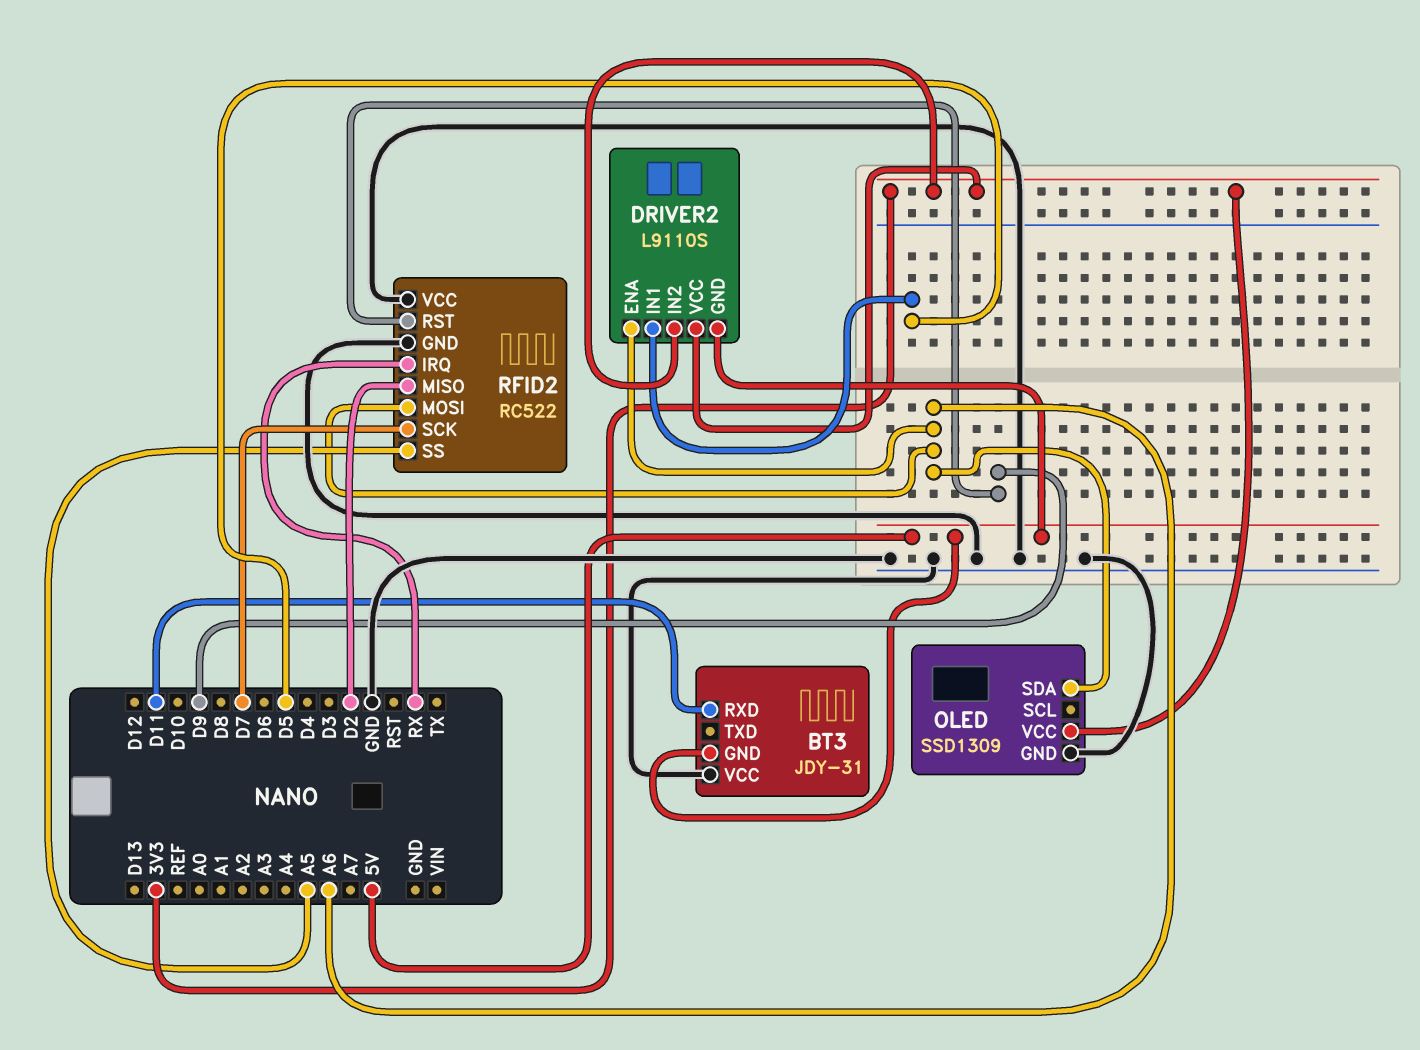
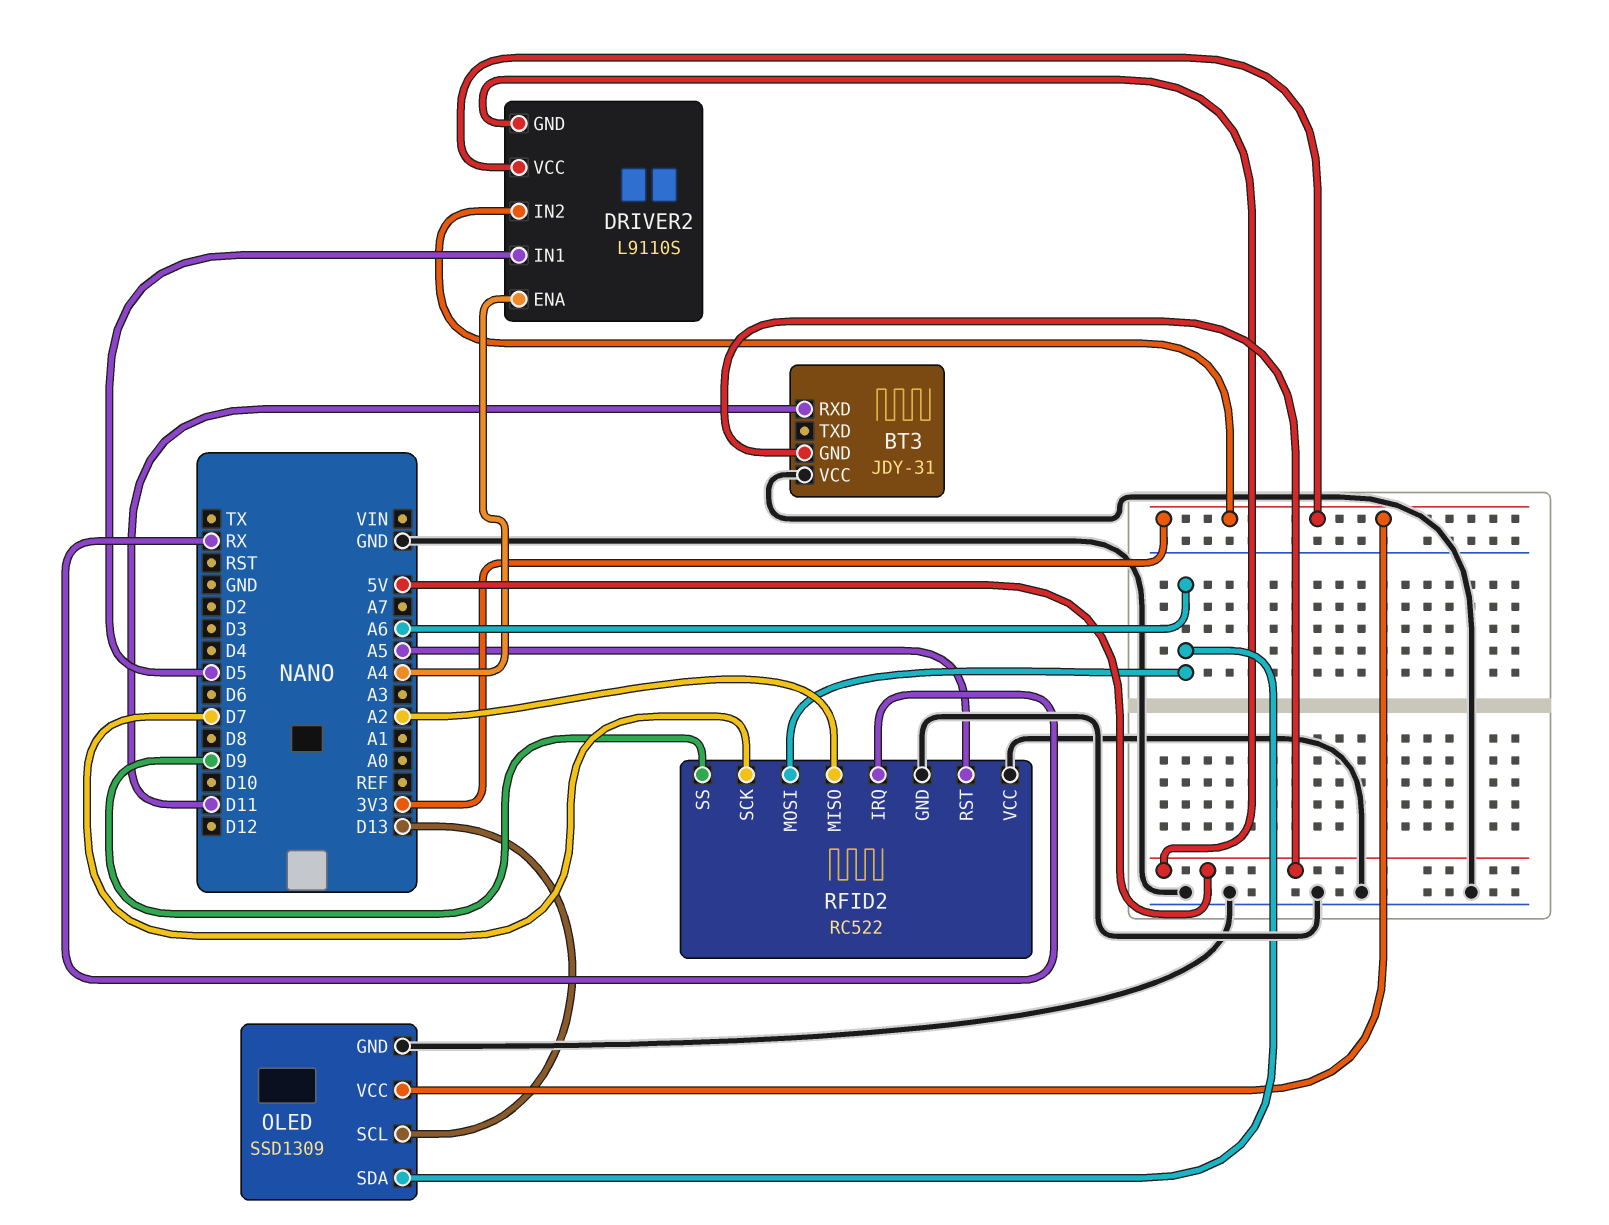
DRIVER2 pin ENA: A6 -> A4
OLED pin SCL: none -> D13
RFID2 pin MISO: D2 -> A2
RFID2 pin RST: D9 -> A5
RFID2 pin SS: A5 -> D9

